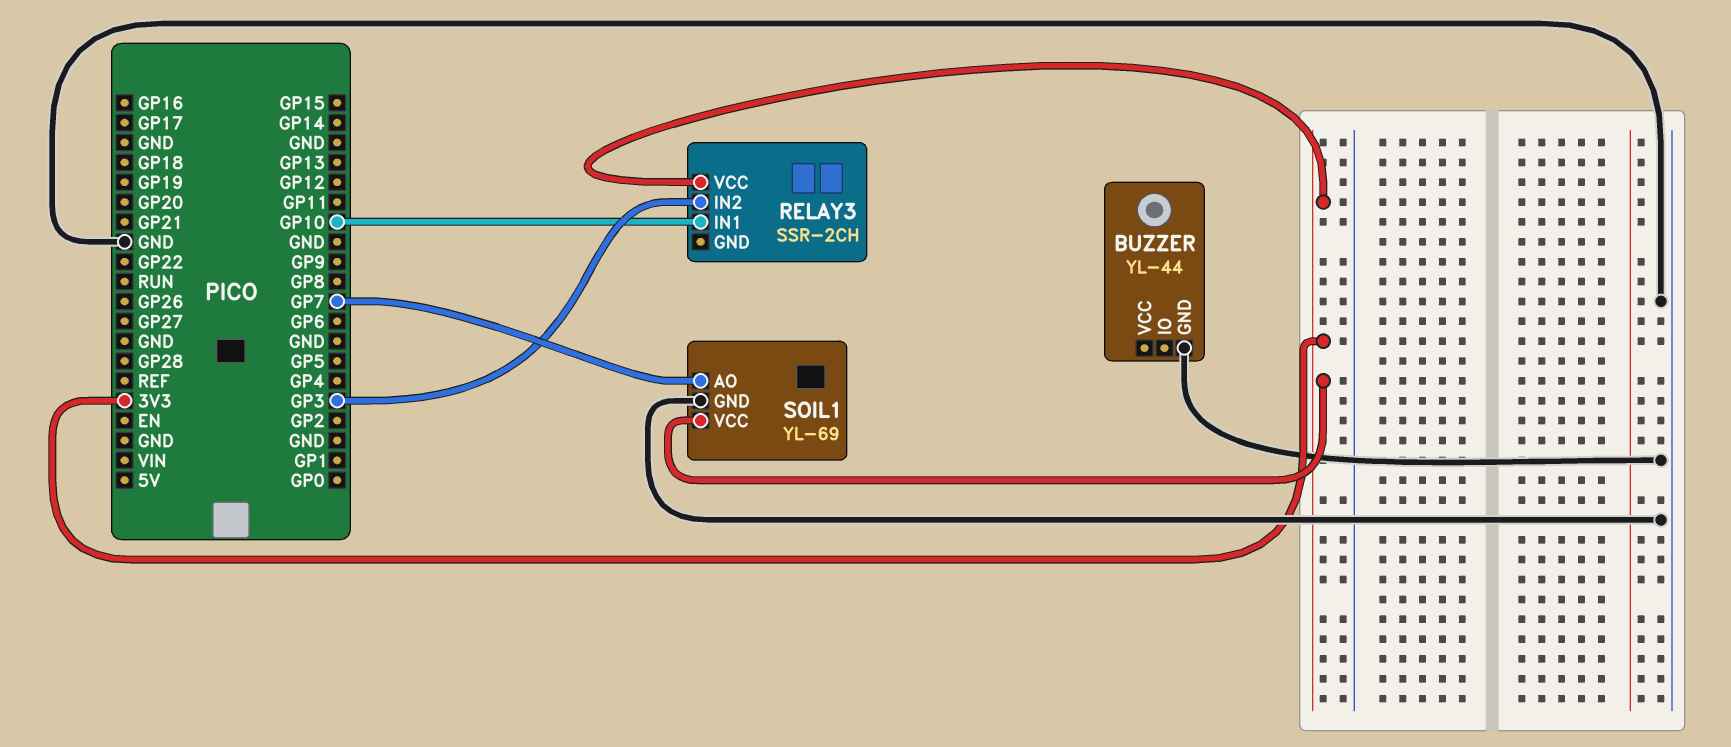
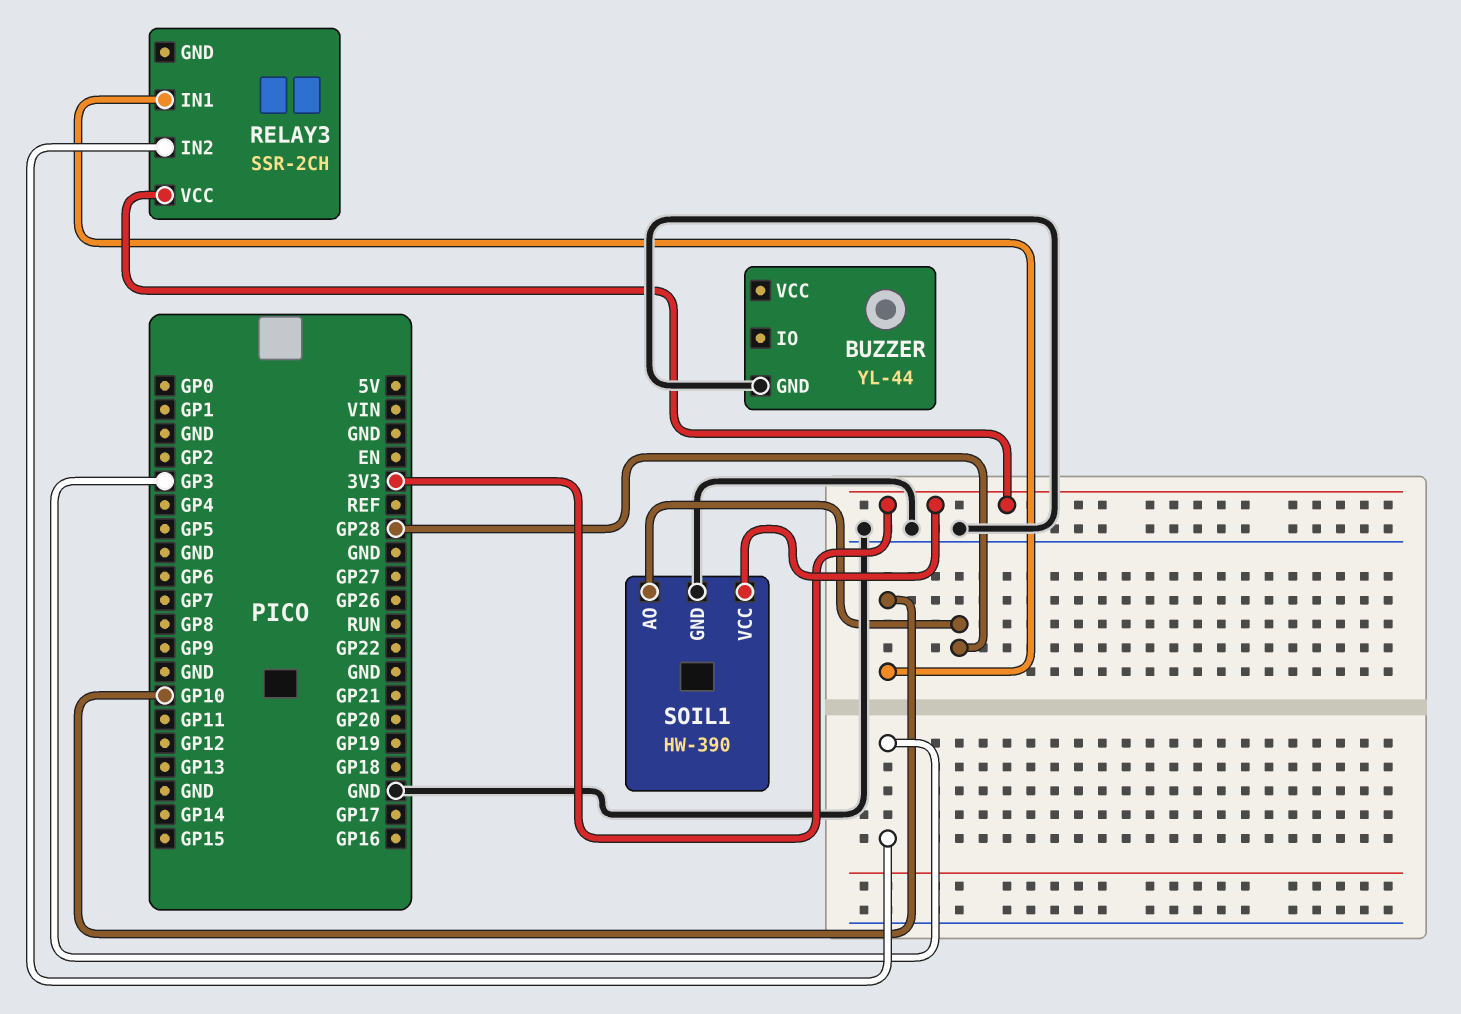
SOIL1: YL-69 -> HW-390
SOIL1 pin AO: GP7 -> GP28

